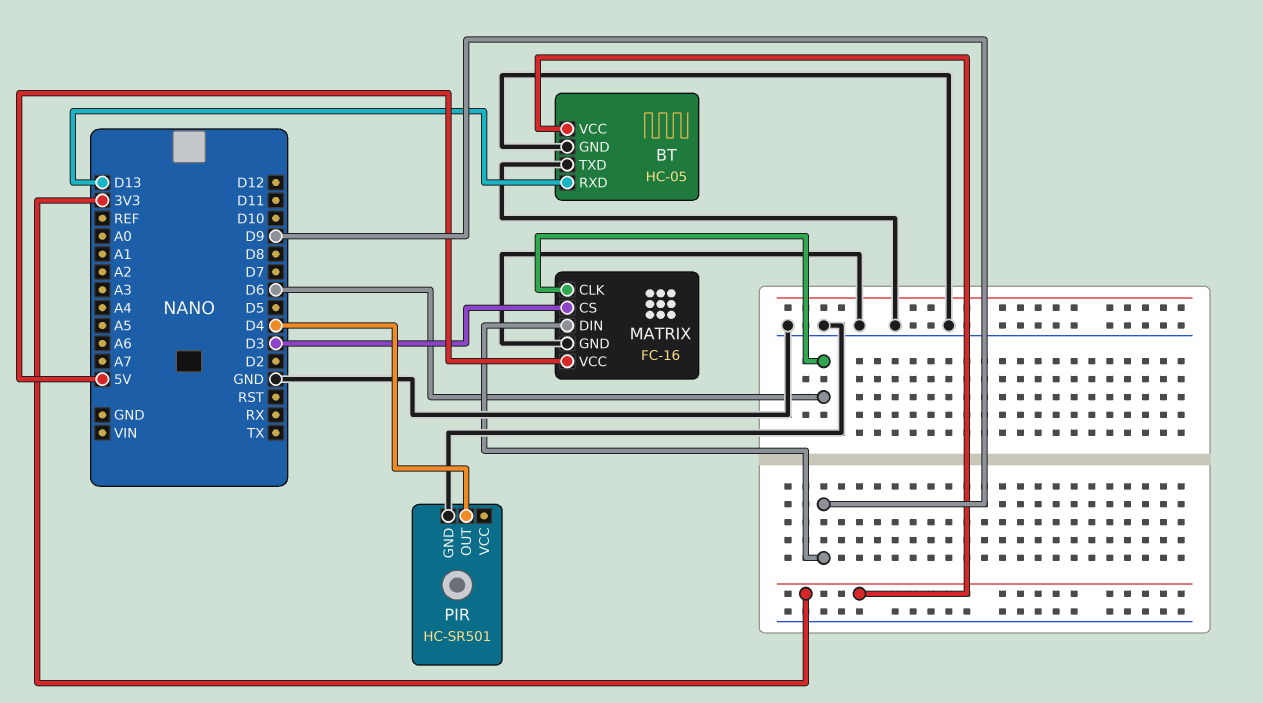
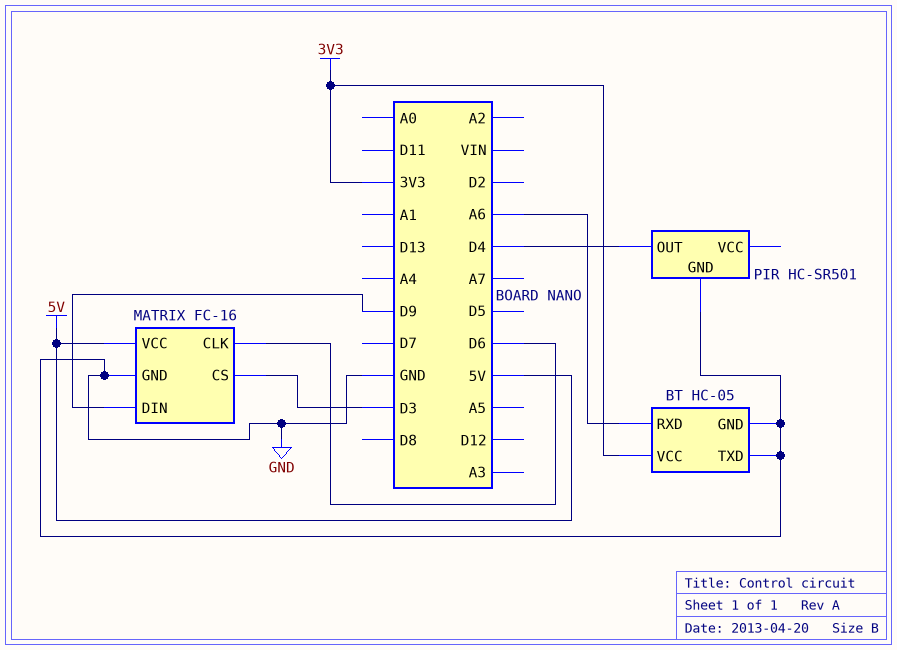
BT pin RXD: D13 -> A6

